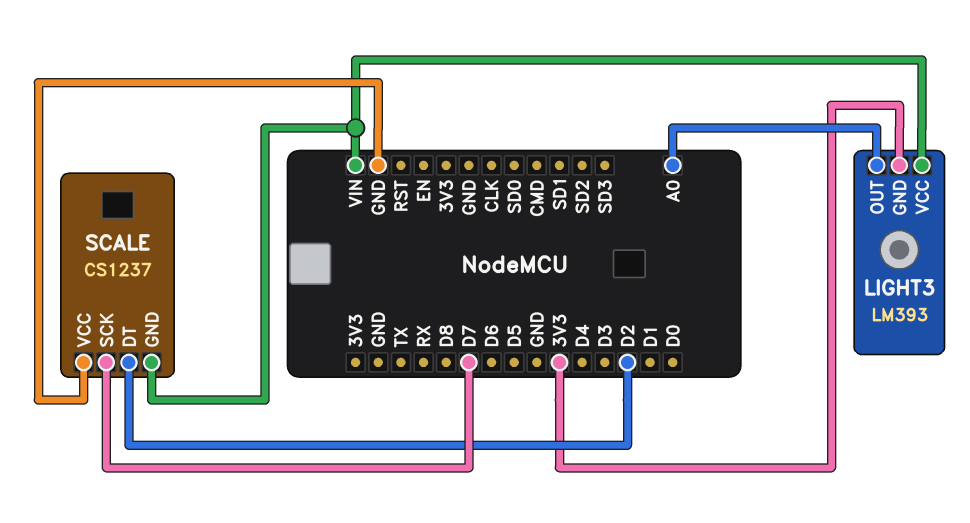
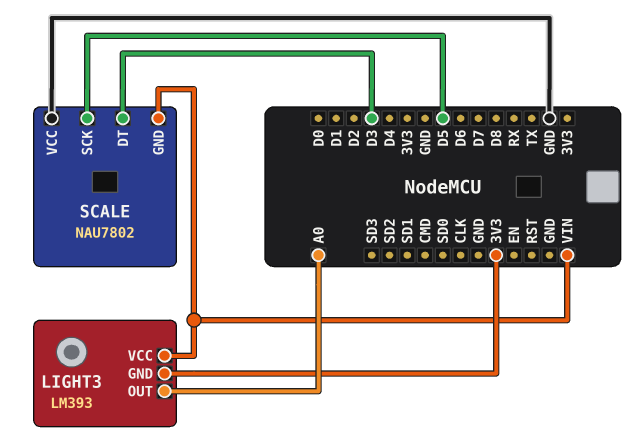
SCALE: CS1237 -> NAU7802
SCALE pin DT: D2 -> D3
SCALE pin SCK: D7 -> D5

